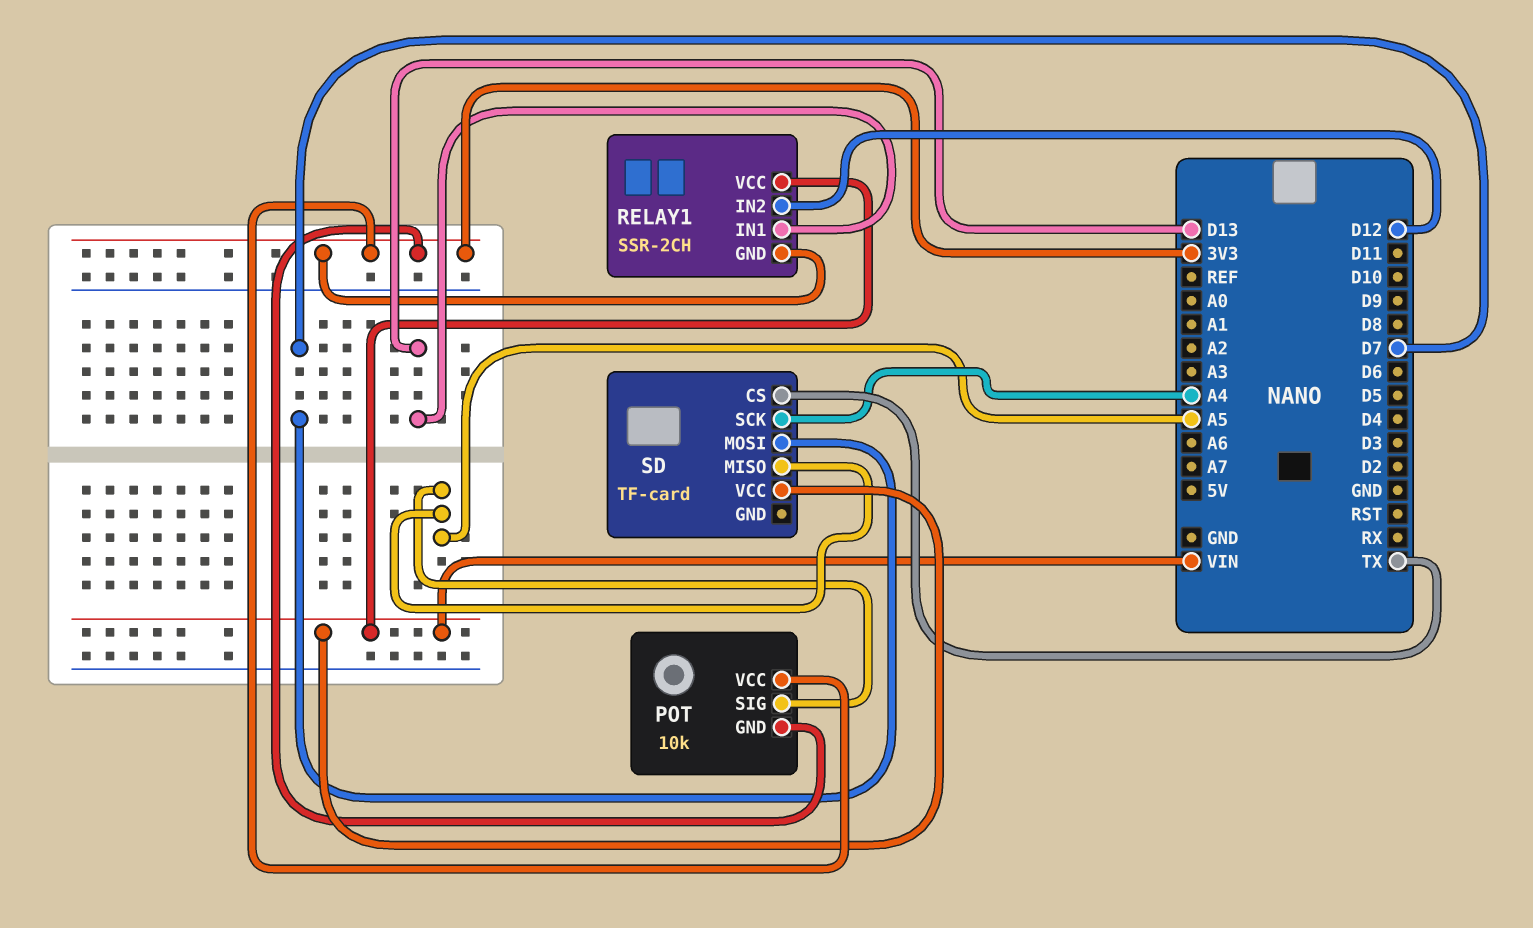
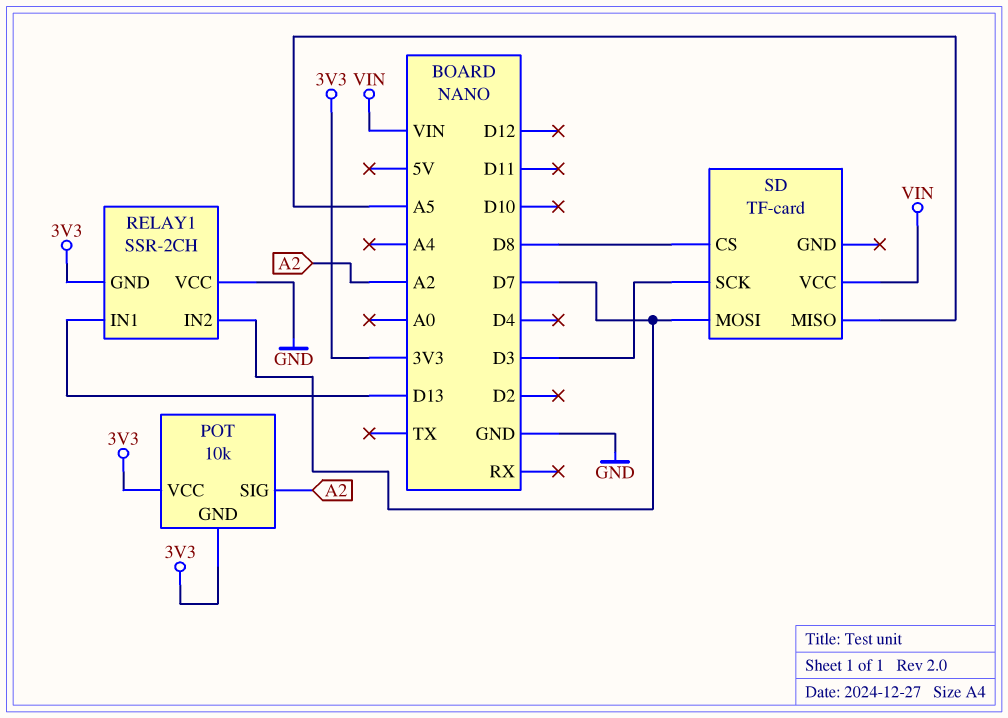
POT pin SIG: A5 -> A2
RELAY1 pin IN2: D12 -> D7
RELAY1 pin VCC: VIN -> GND
SD pin CS: TX -> D8
SD pin SCK: A4 -> D3

